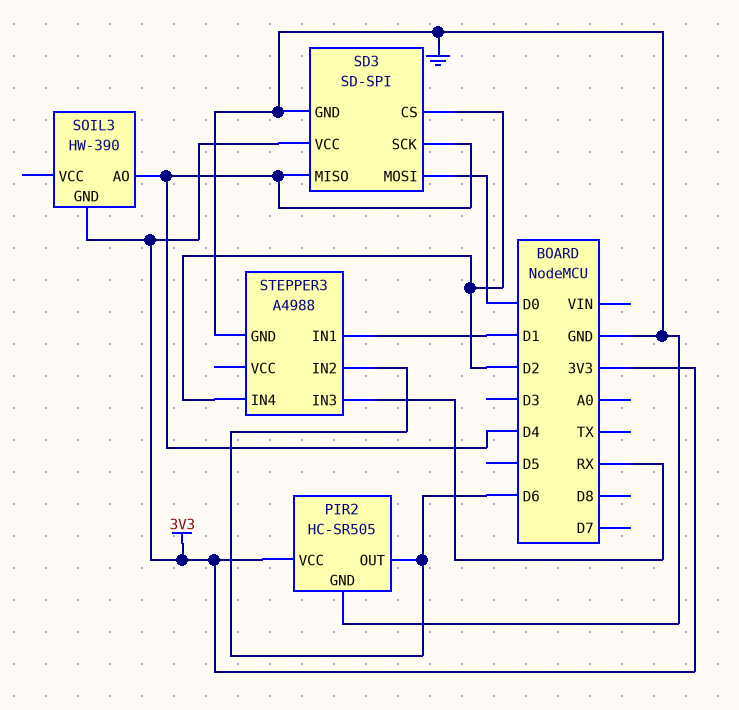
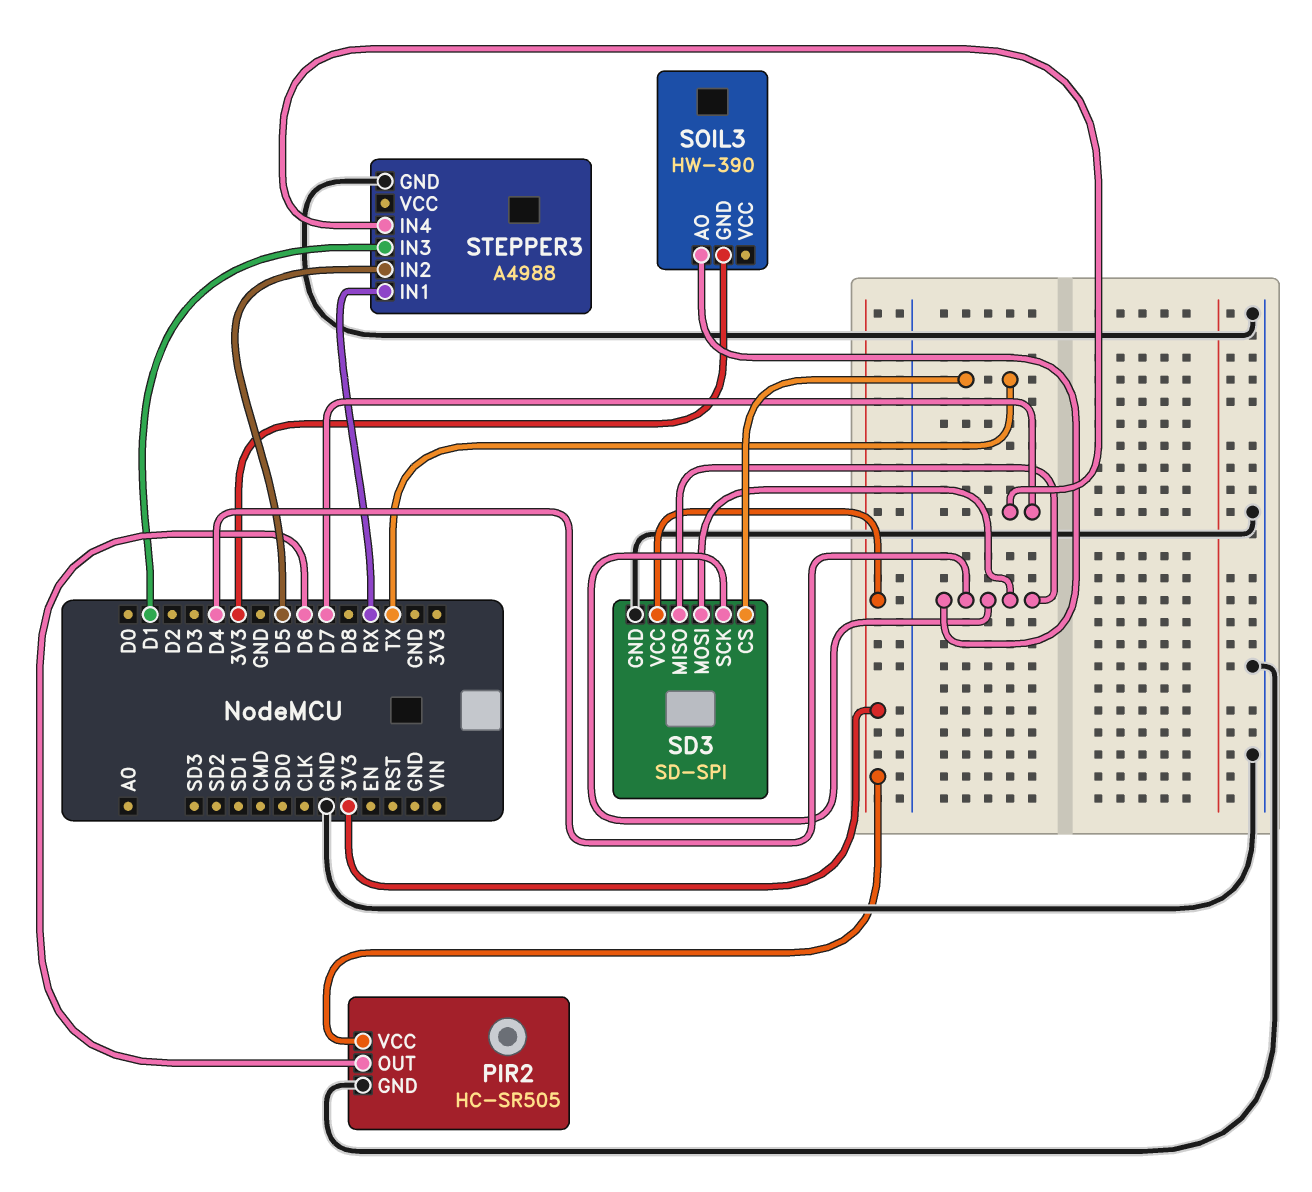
SD3 pin CS: D2 -> TX
SD3 pin MOSI: D0 -> D4
STEPPER3 pin IN1: D1 -> RX
STEPPER3 pin IN2: D6 -> D5
STEPPER3 pin IN3: RX -> D1
STEPPER3 pin IN4: D2 -> D7

